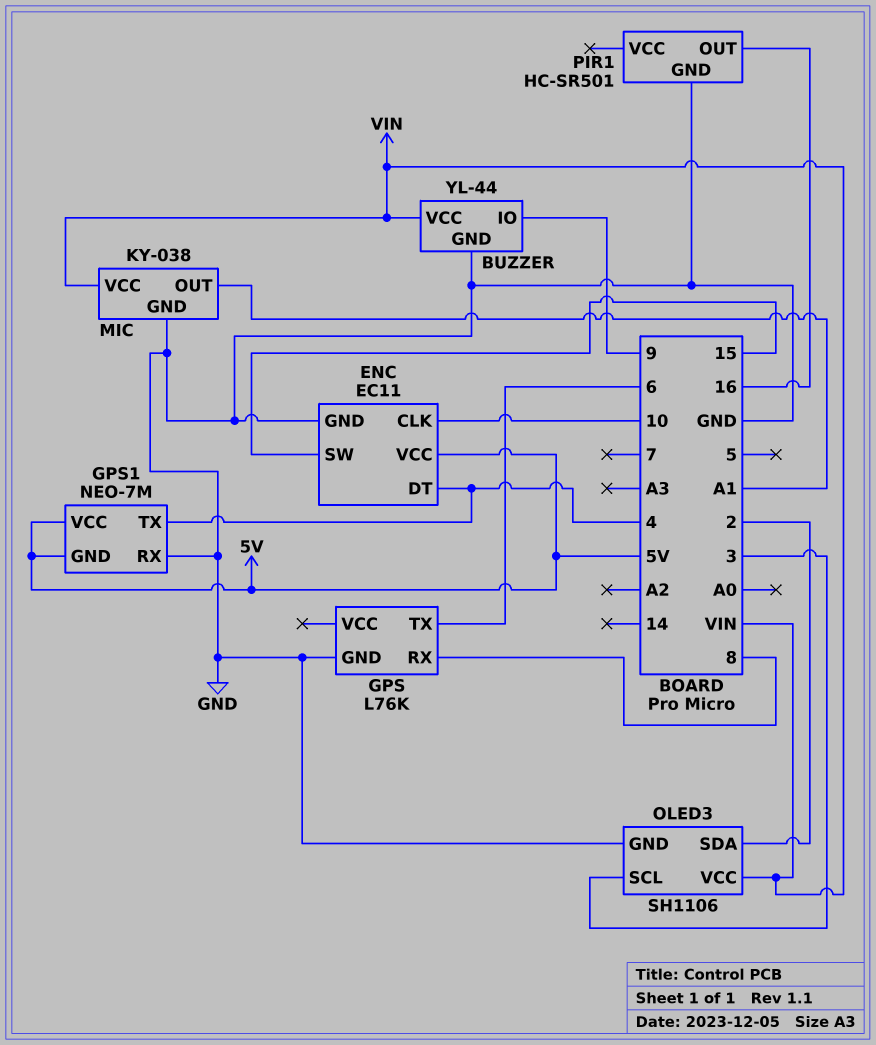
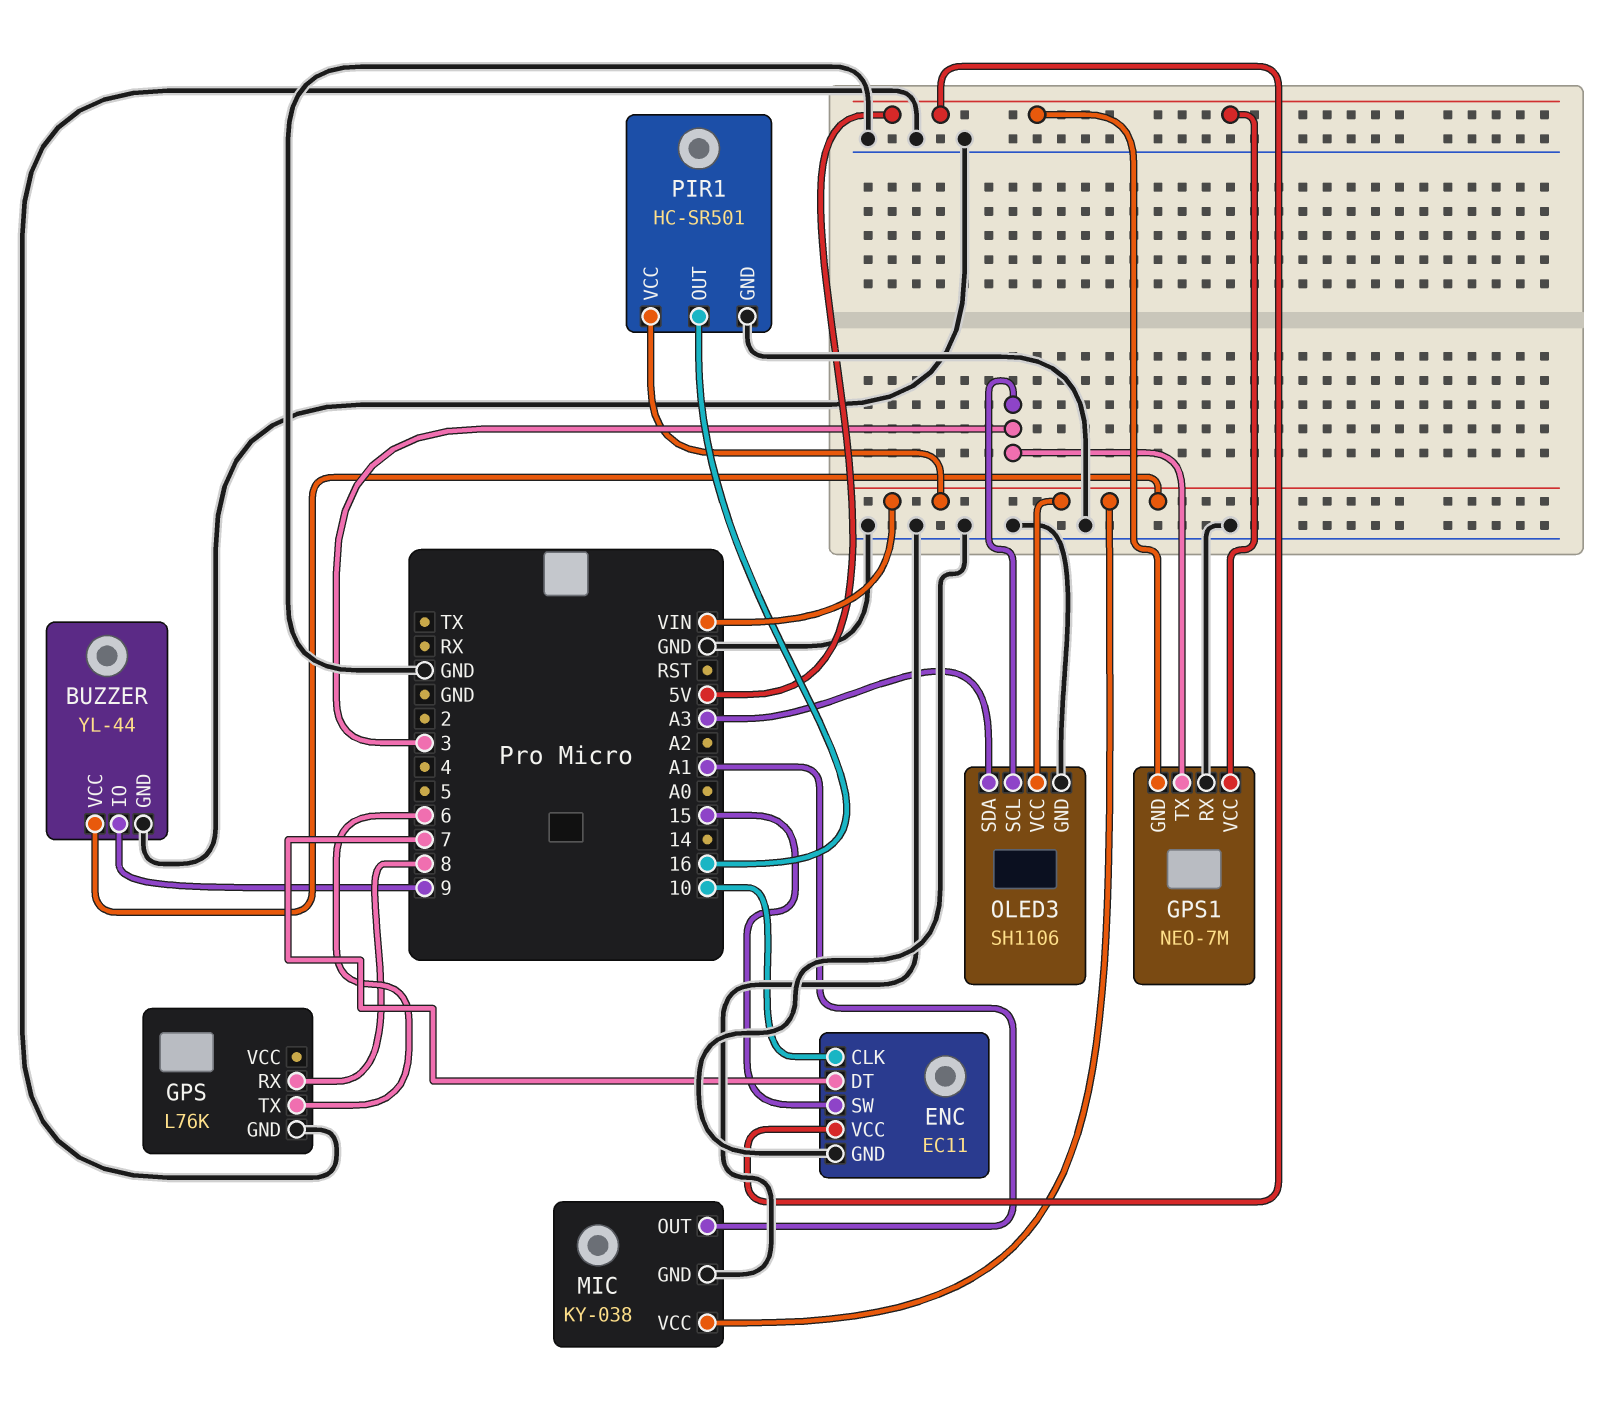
ENC pin DT: 4 -> 7
GPS1 pin TX: 4 -> 3
OLED3 pin SDA: 2 -> A3
PIR1 pin VCC: none -> VIN

